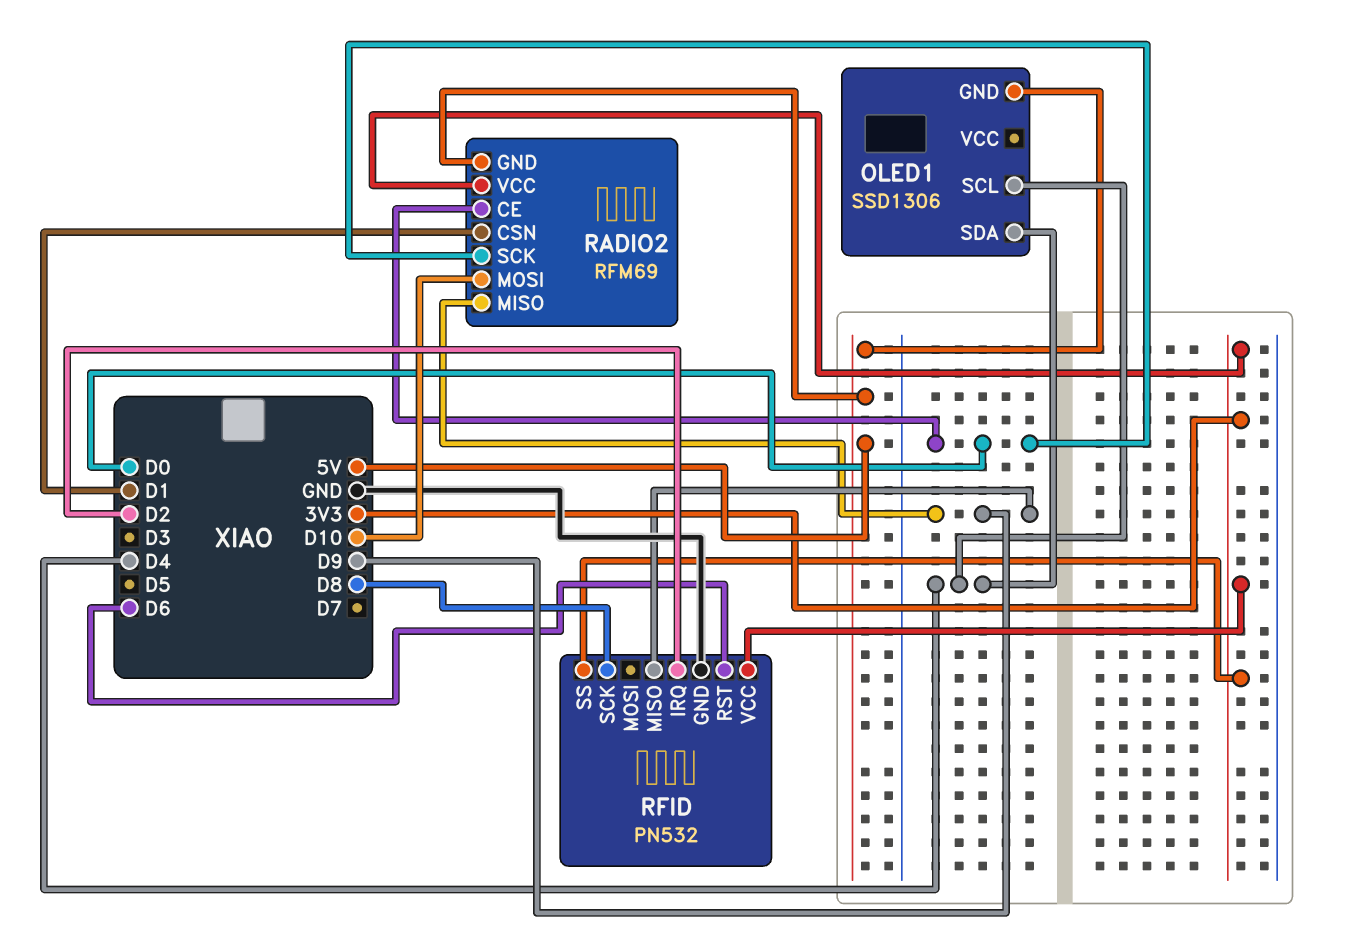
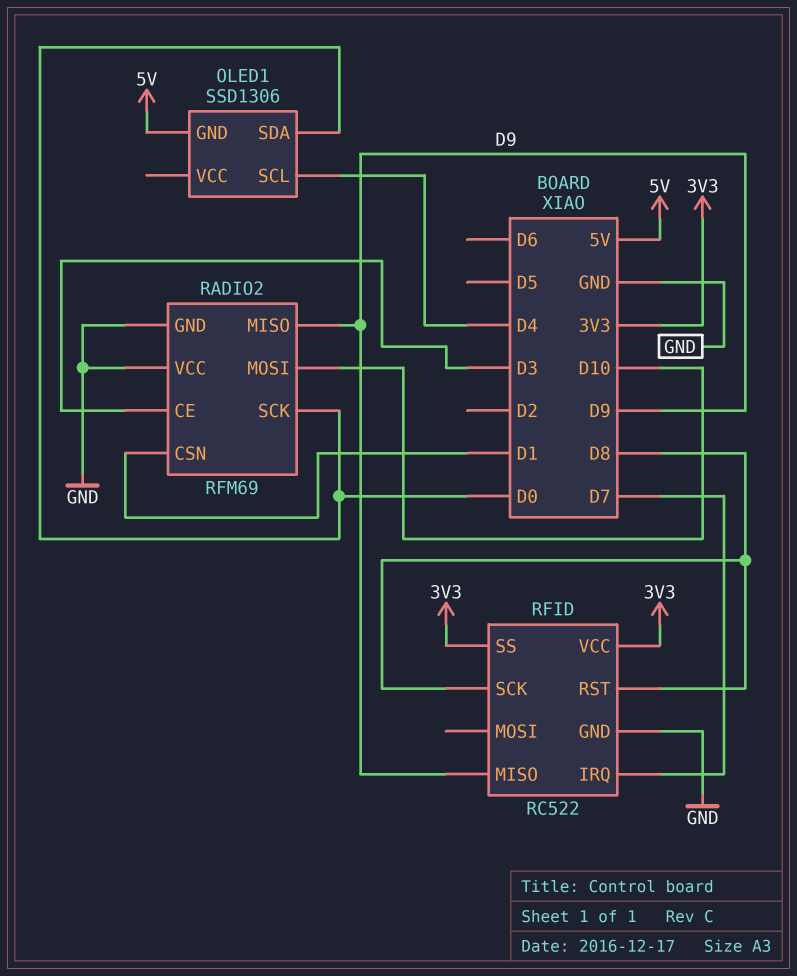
OLED1 pin SDA: D4 -> D0
RADIO2 pin CE: D0 -> D3
RADIO2 pin GND: 5V -> GND
RADIO2 pin VCC: 3V3 -> GND
RFID: PN532 -> RC522
RFID pin IRQ: D2 -> D7
RFID pin RST: D6 -> D8

